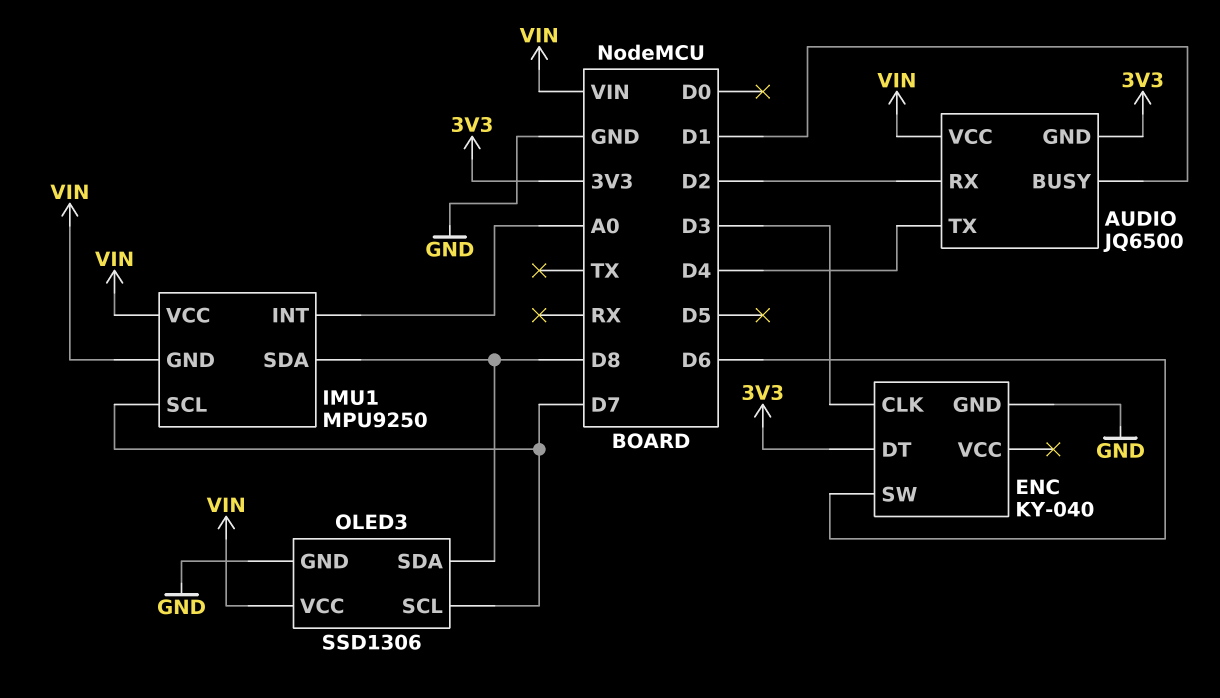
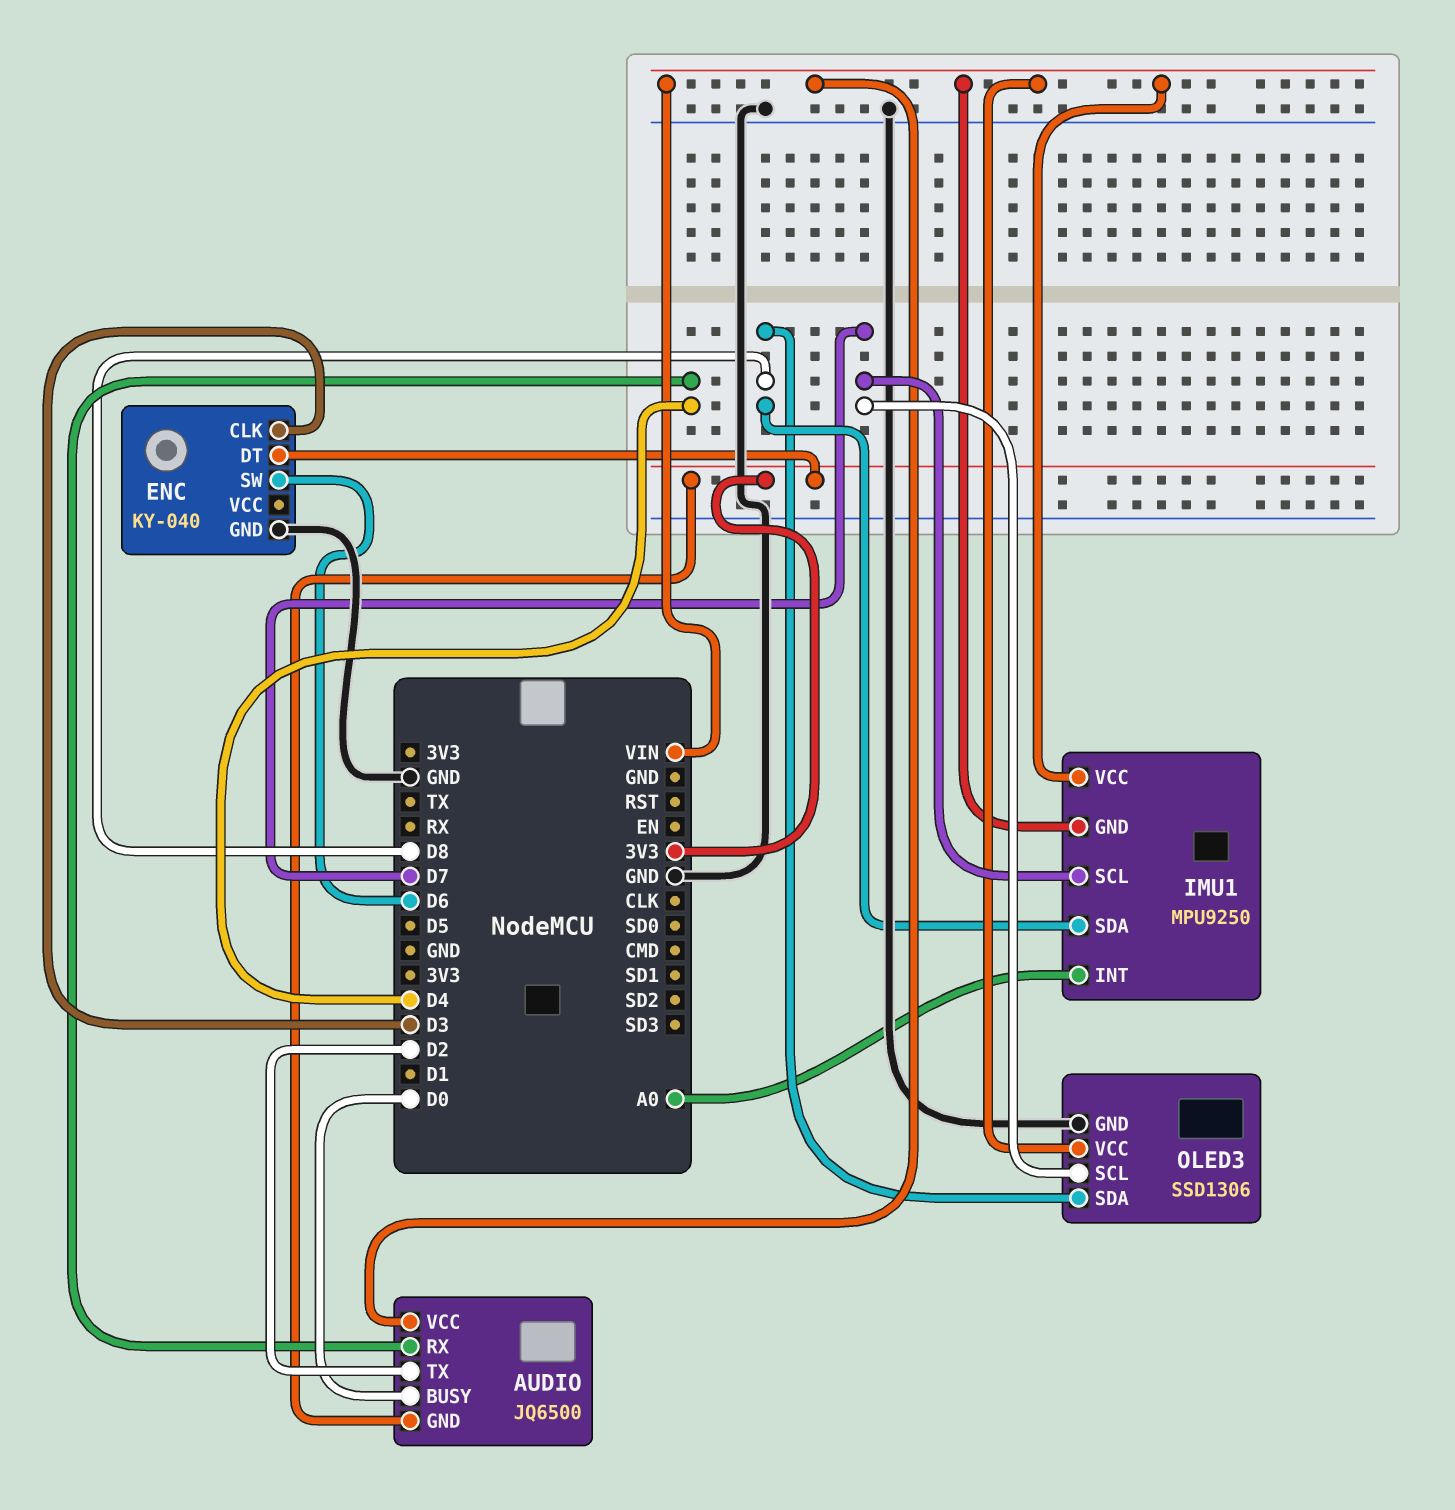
AUDIO pin BUSY: D1 -> D0
AUDIO pin RX: D2 -> D4
AUDIO pin TX: D4 -> D2

